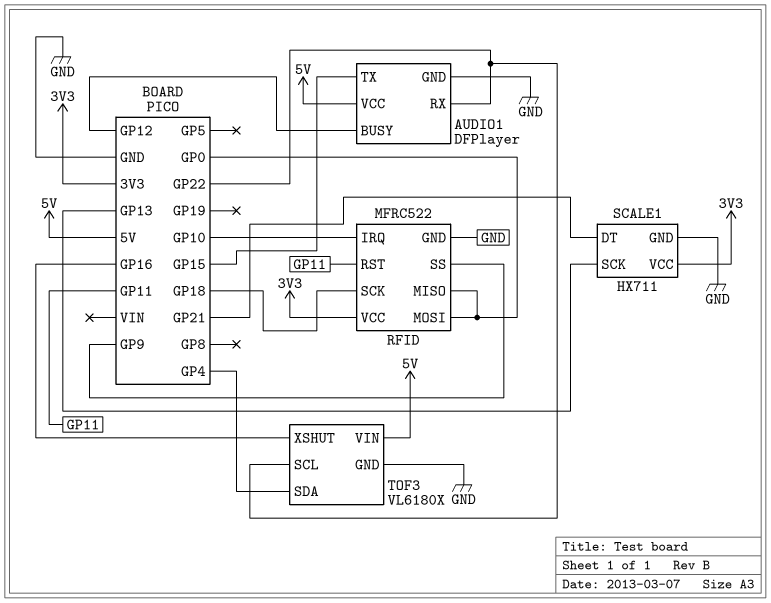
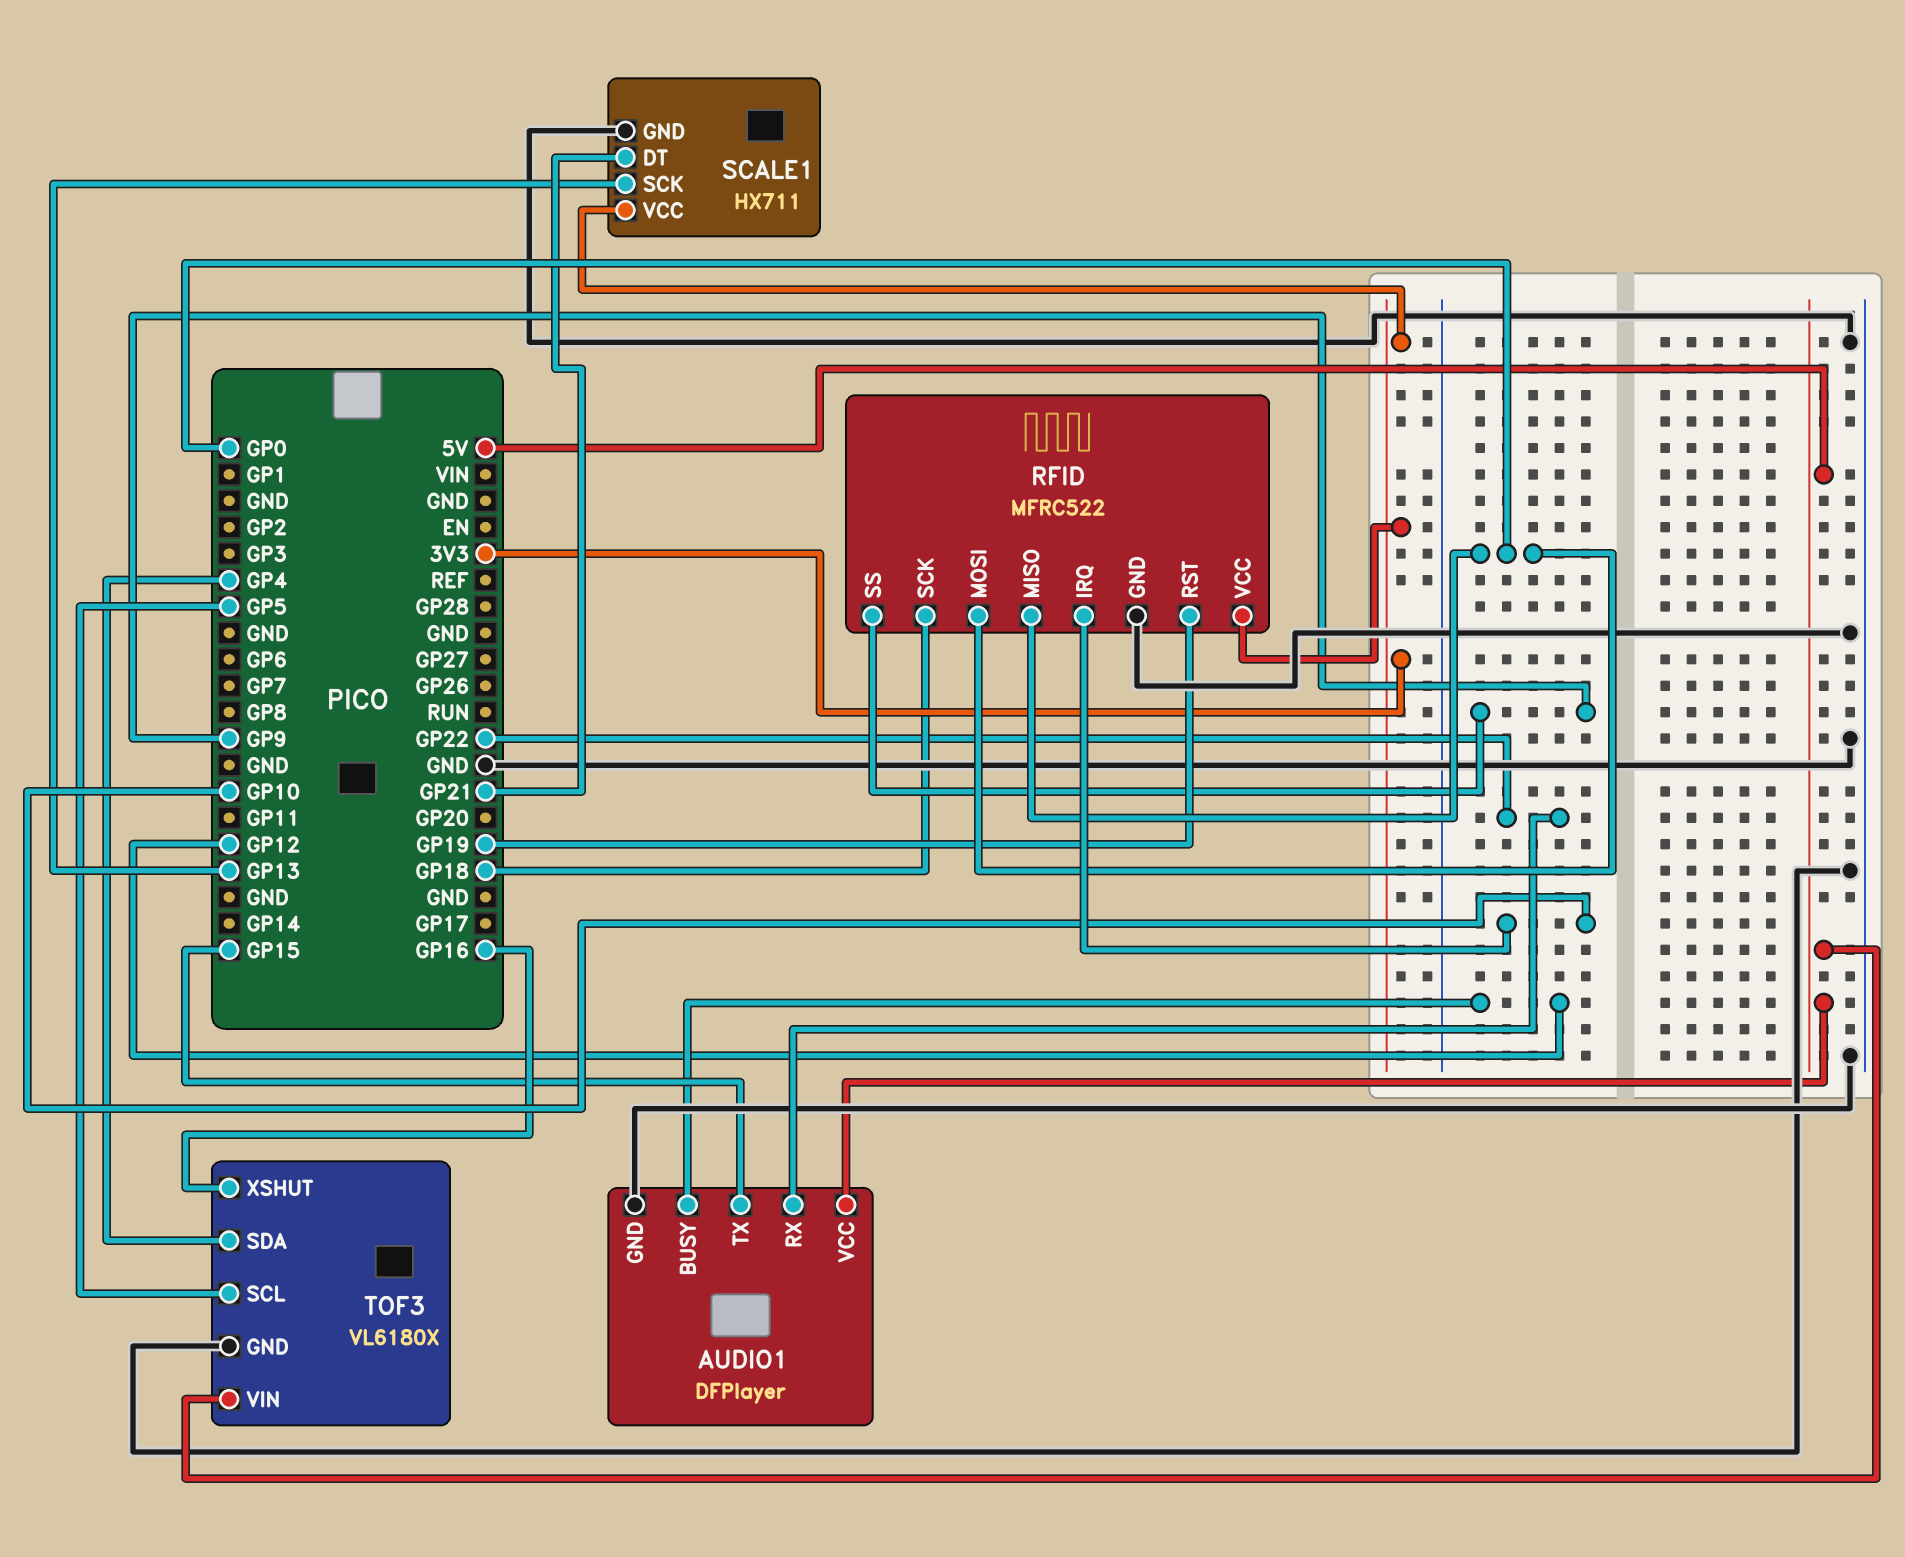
RFID pin RST: GP11 -> GP19
TOF3 pin SCL: GP22 -> GP5

